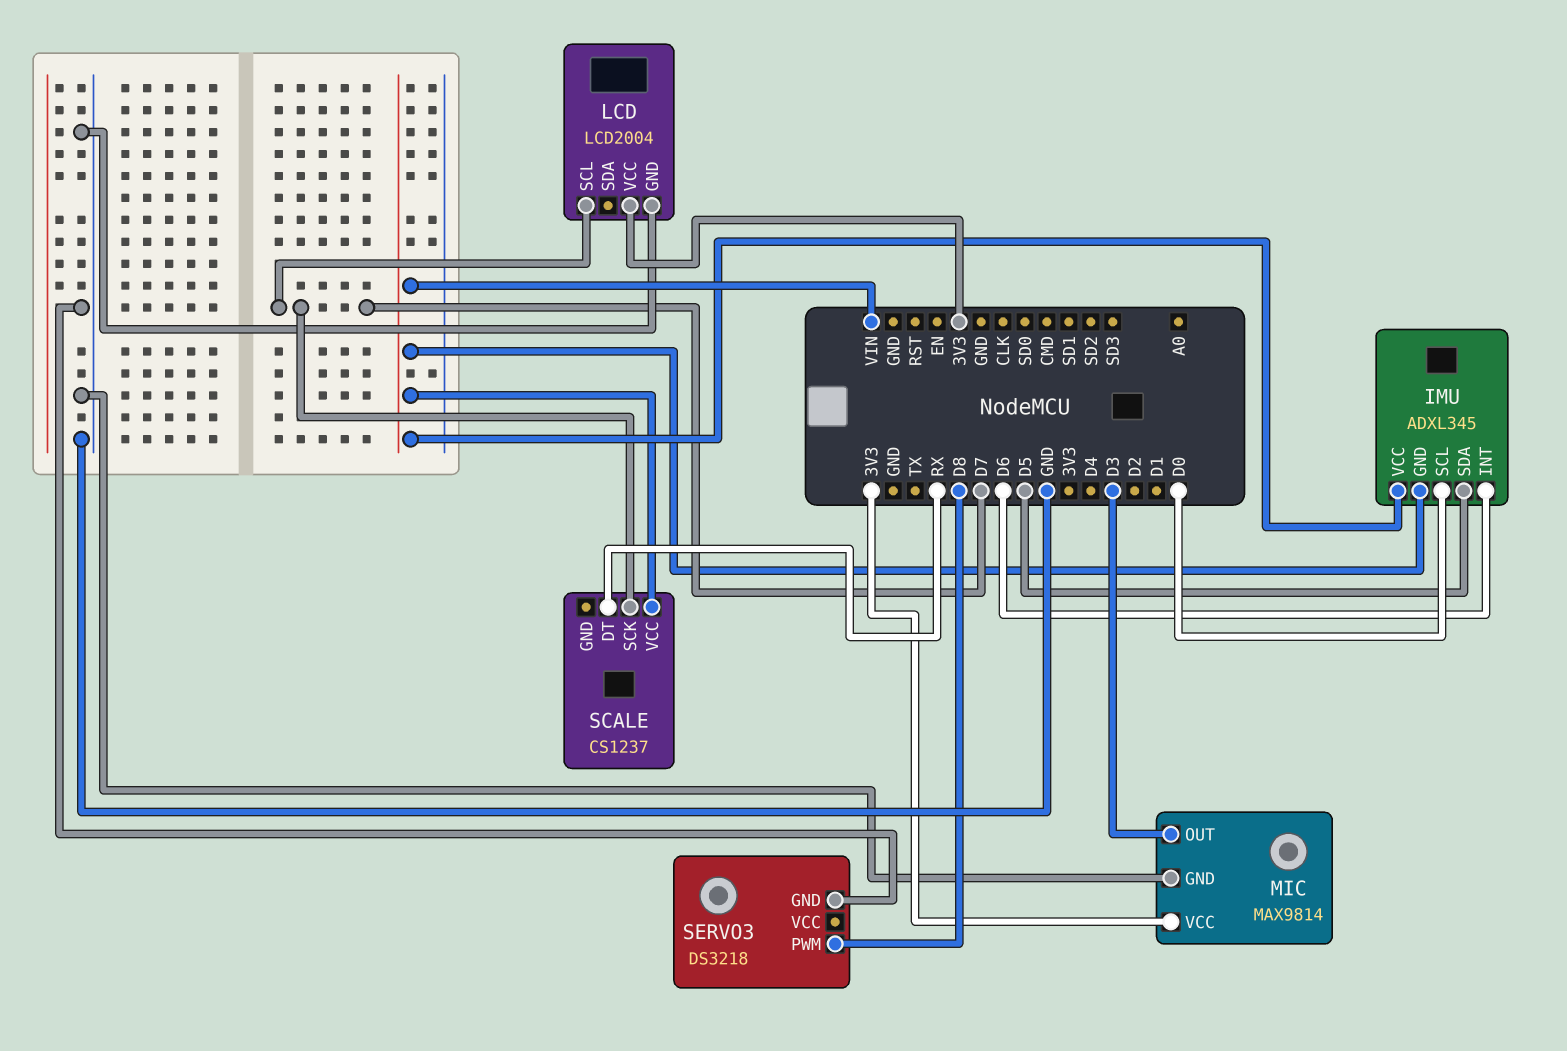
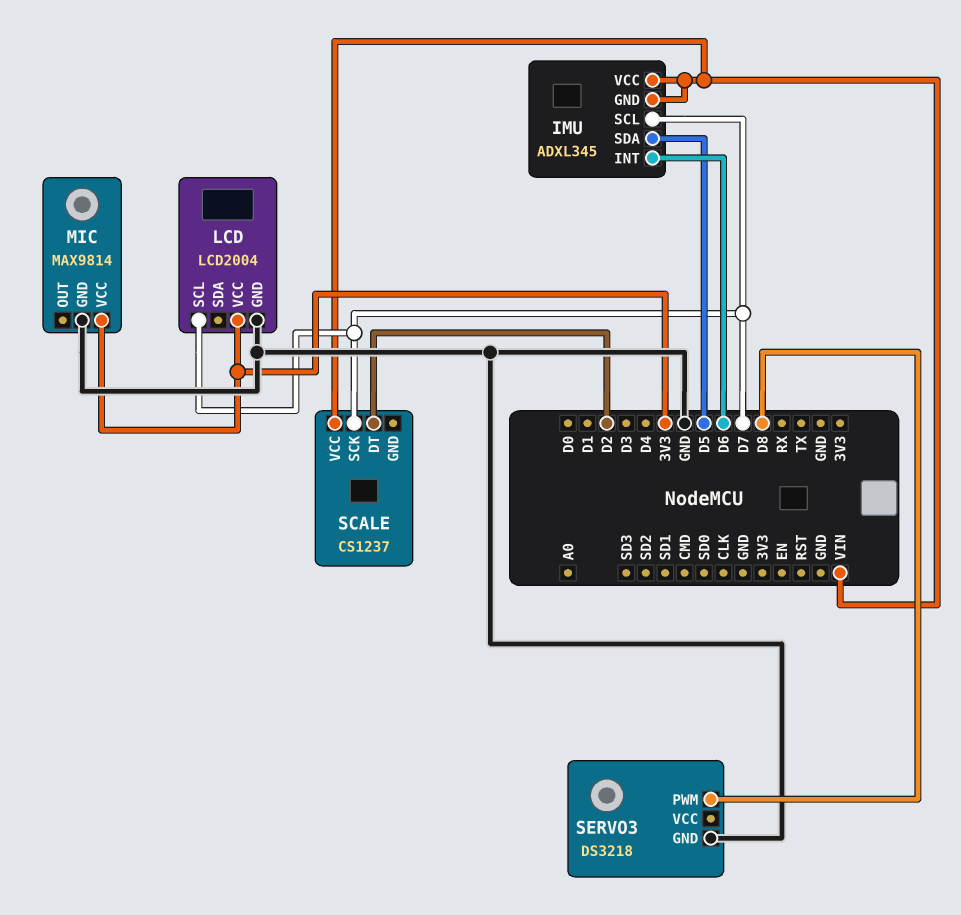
IMU pin SCL: D0 -> D7
MIC pin OUT: D3 -> none
SCALE pin DT: RX -> D2

